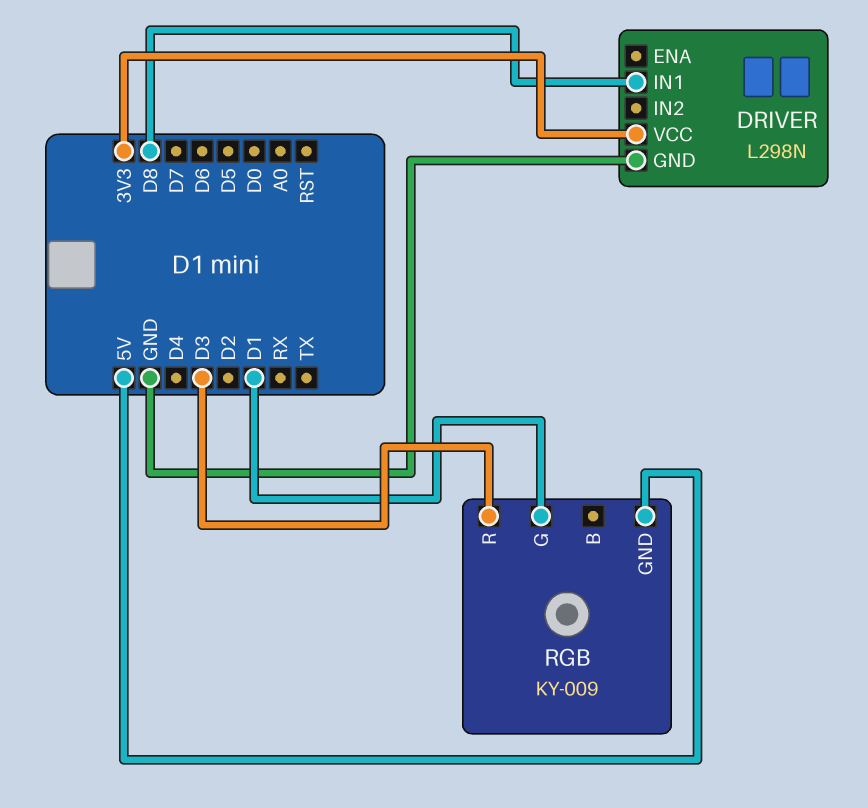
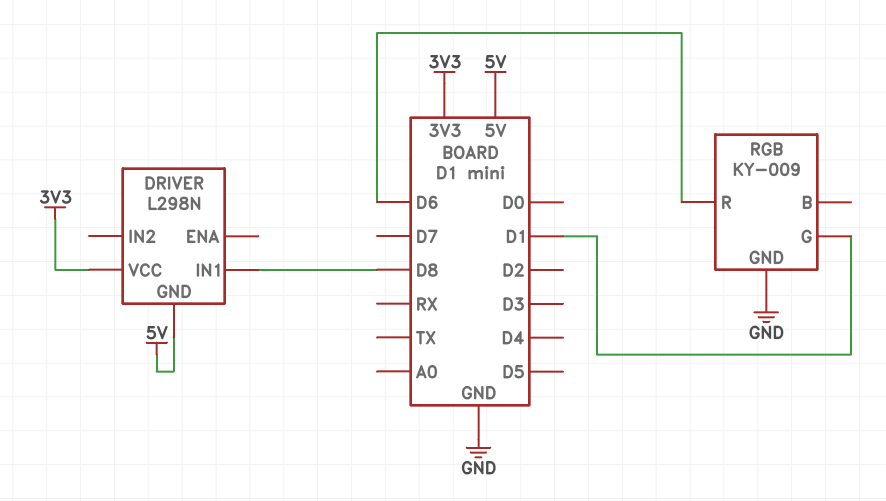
DRIVER pin GND: GND -> 5V
RGB pin GND: 5V -> GND
RGB pin R: D3 -> D6

